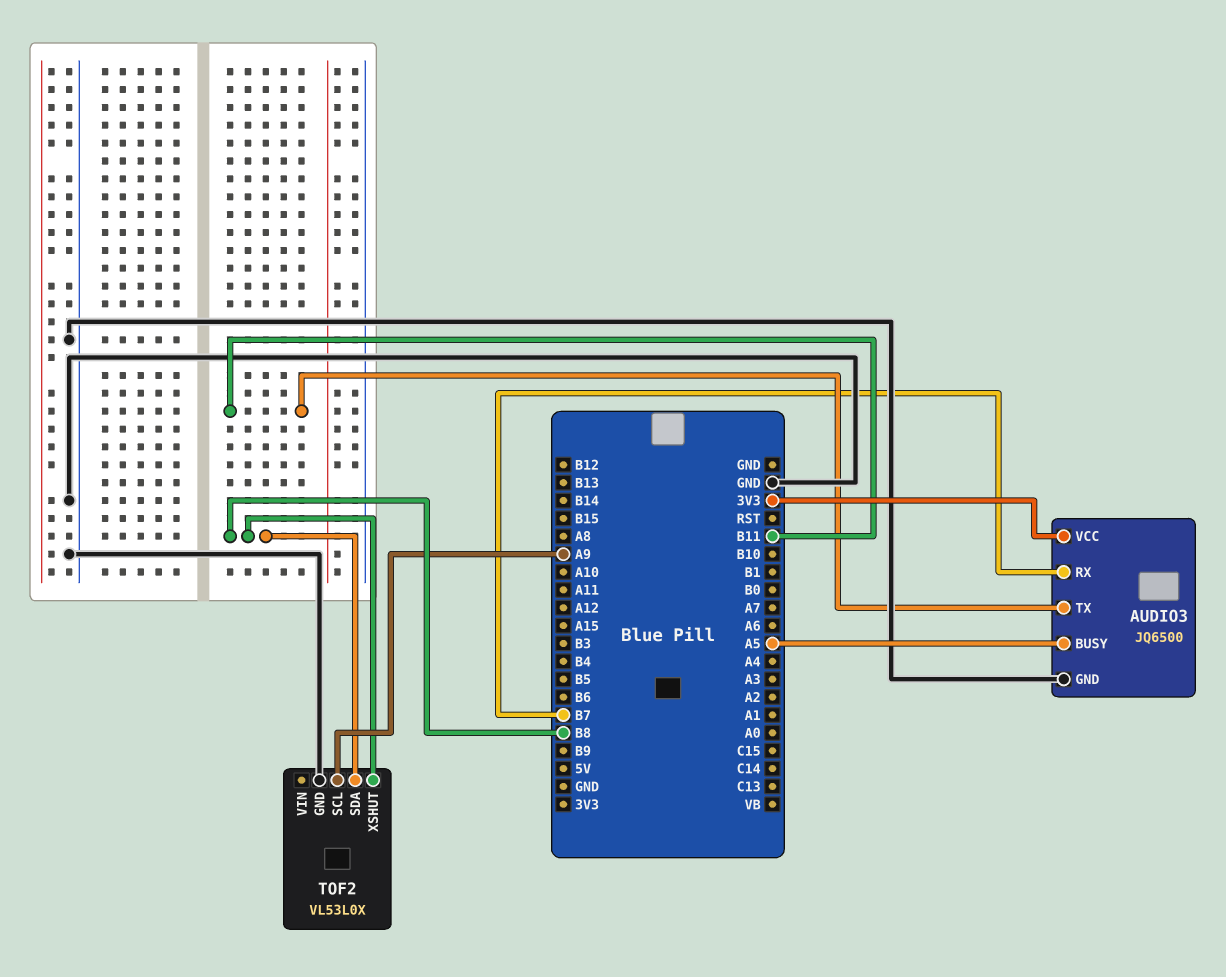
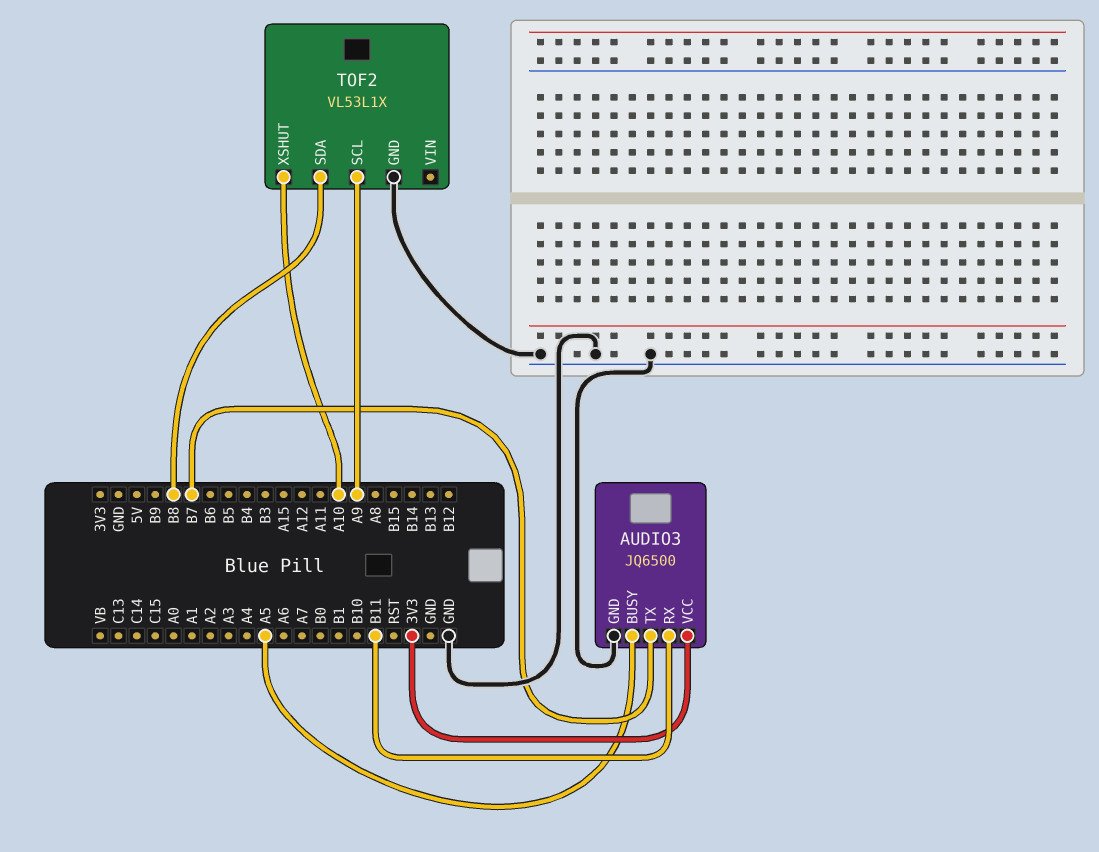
AUDIO3 pin RX: B7 -> B11
AUDIO3 pin TX: B11 -> B7
TOF2: VL53L0X -> VL53L1X
TOF2 pin XSHUT: B8 -> A10

